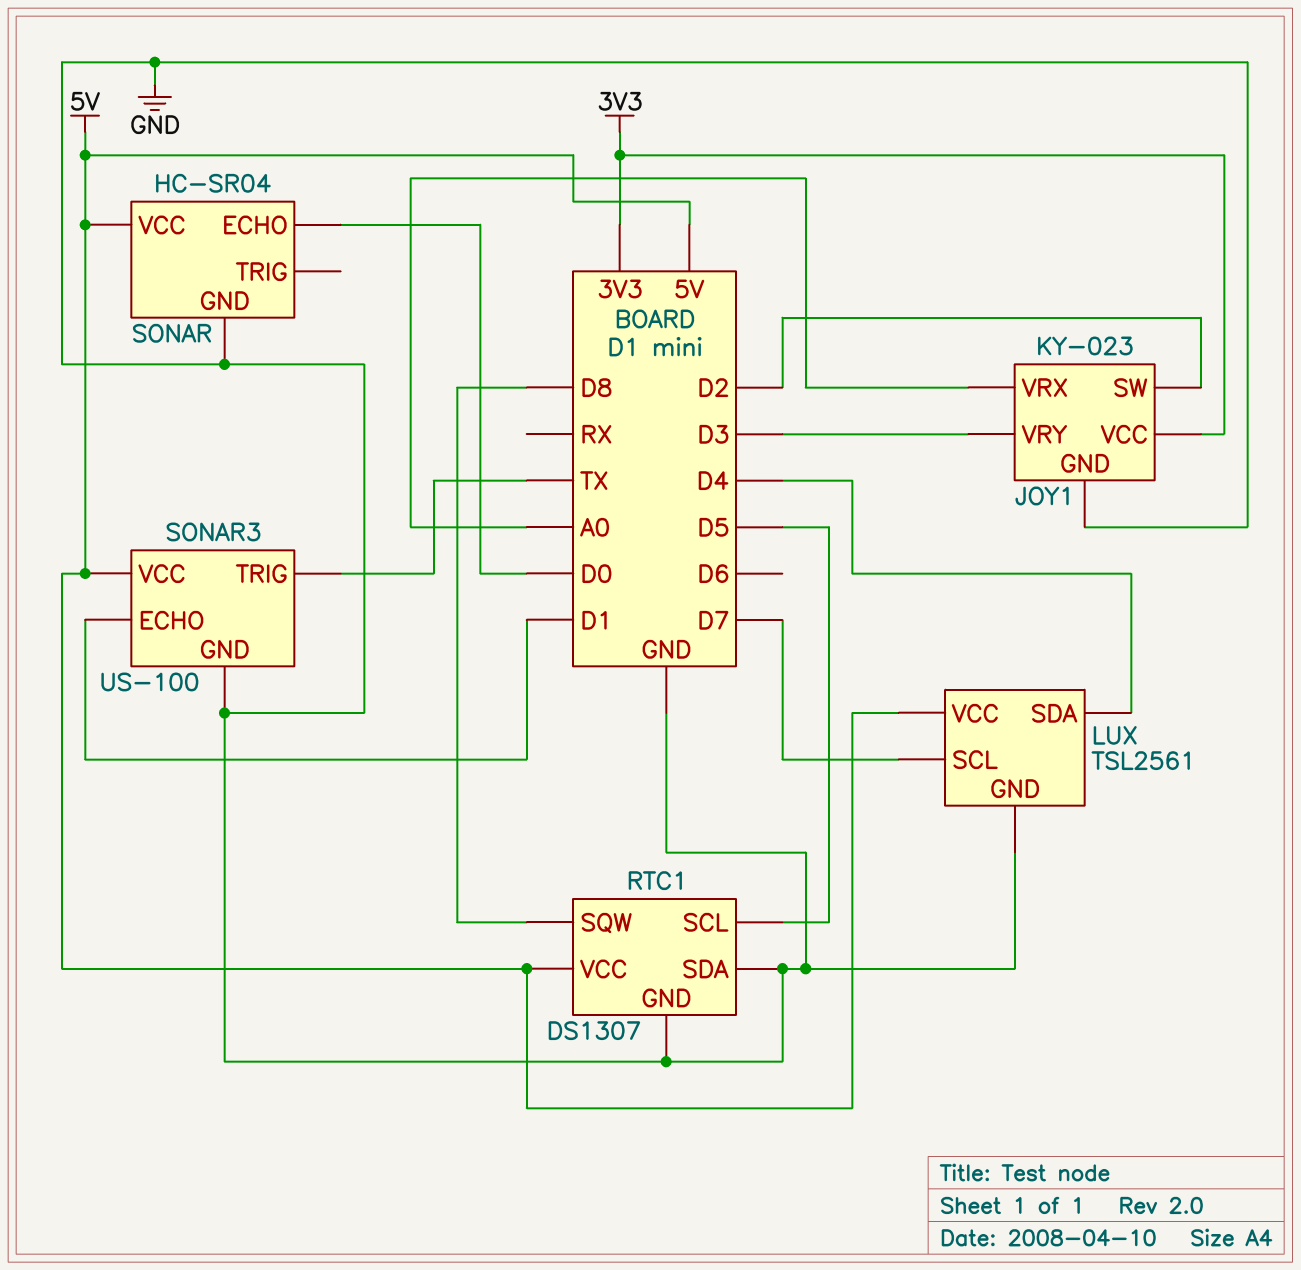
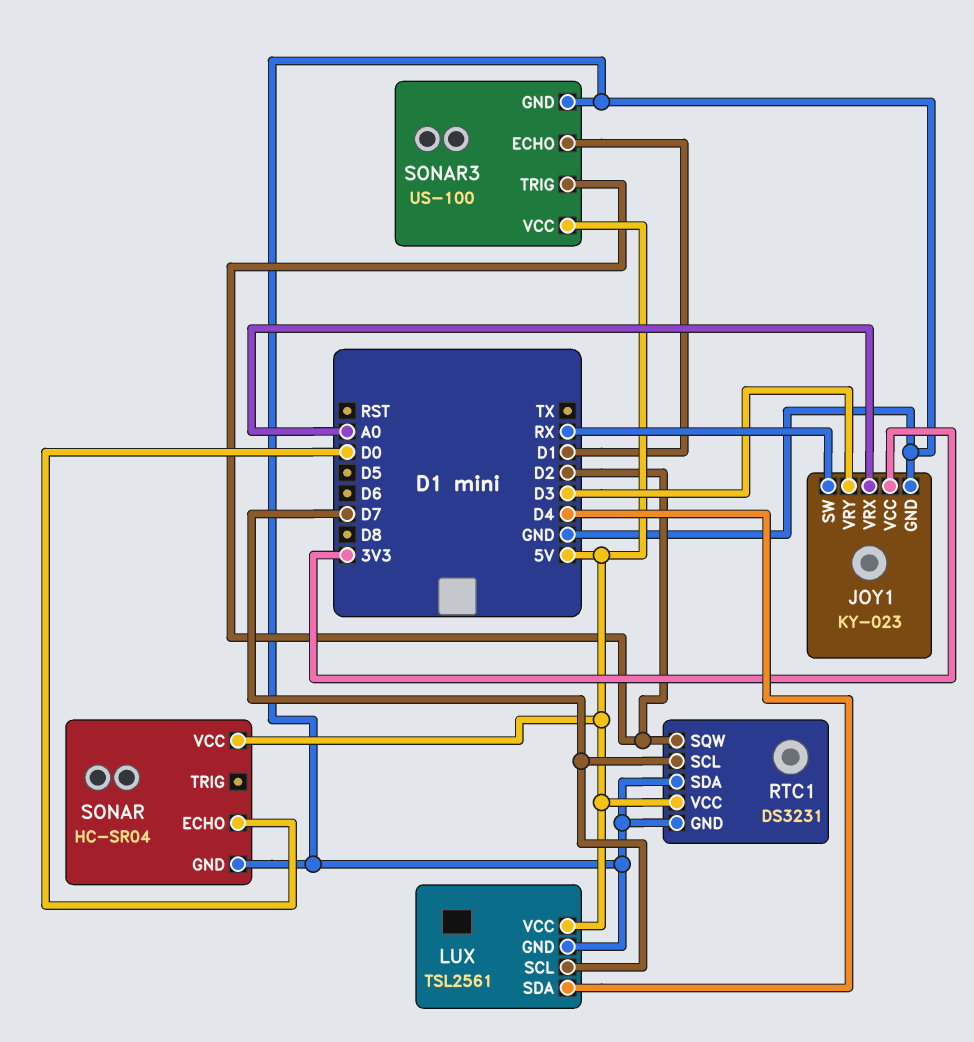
JOY1 pin SW: D2 -> RX
RTC1: DS1307 -> DS3231
RTC1 pin SCL: D5 -> D7
RTC1 pin SQW: D8 -> D2
SONAR3 pin TRIG: TX -> D2

